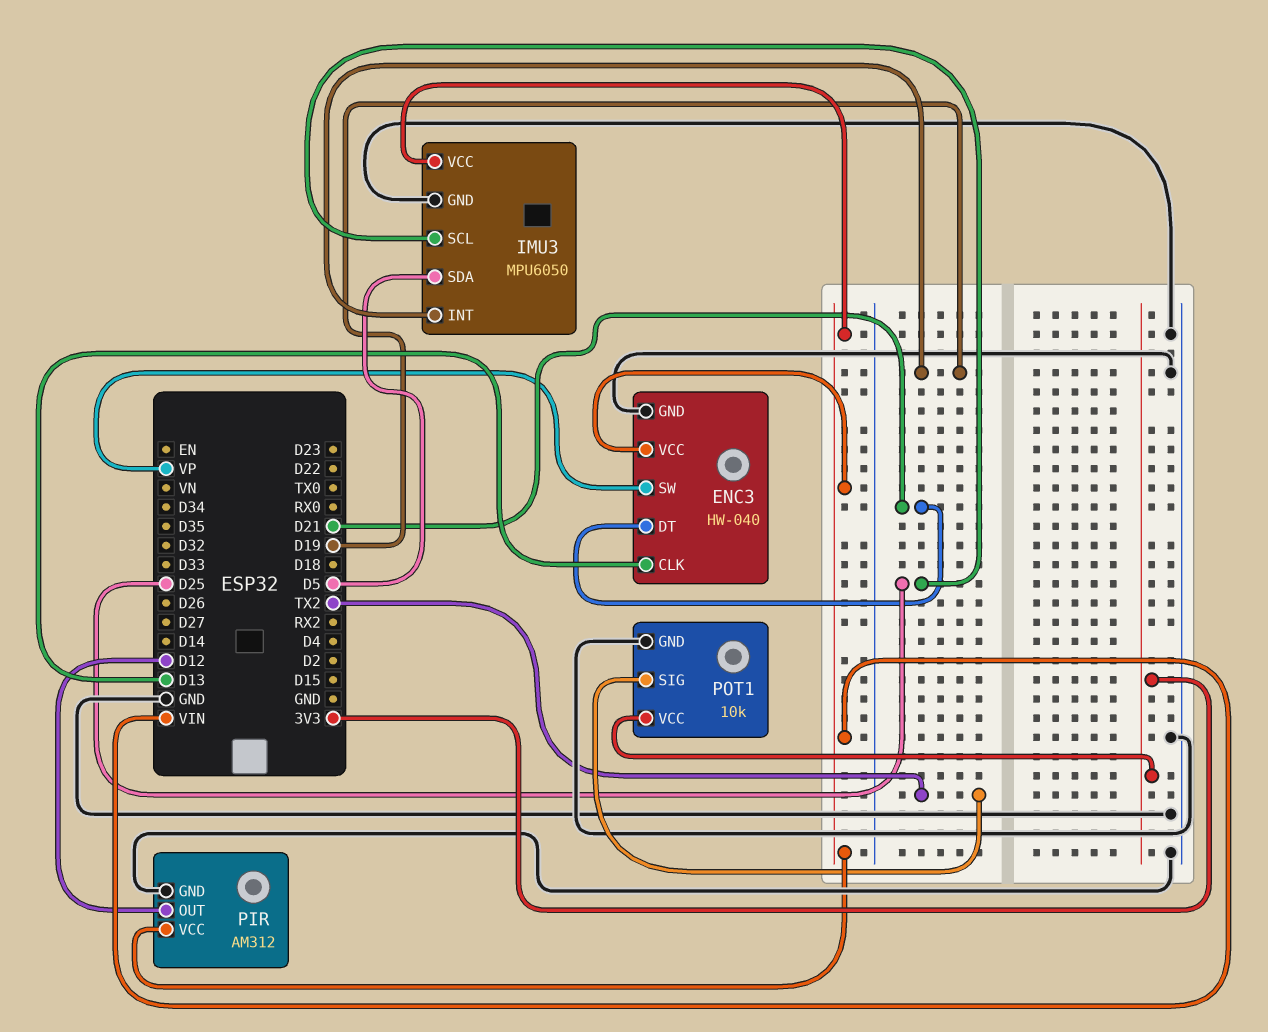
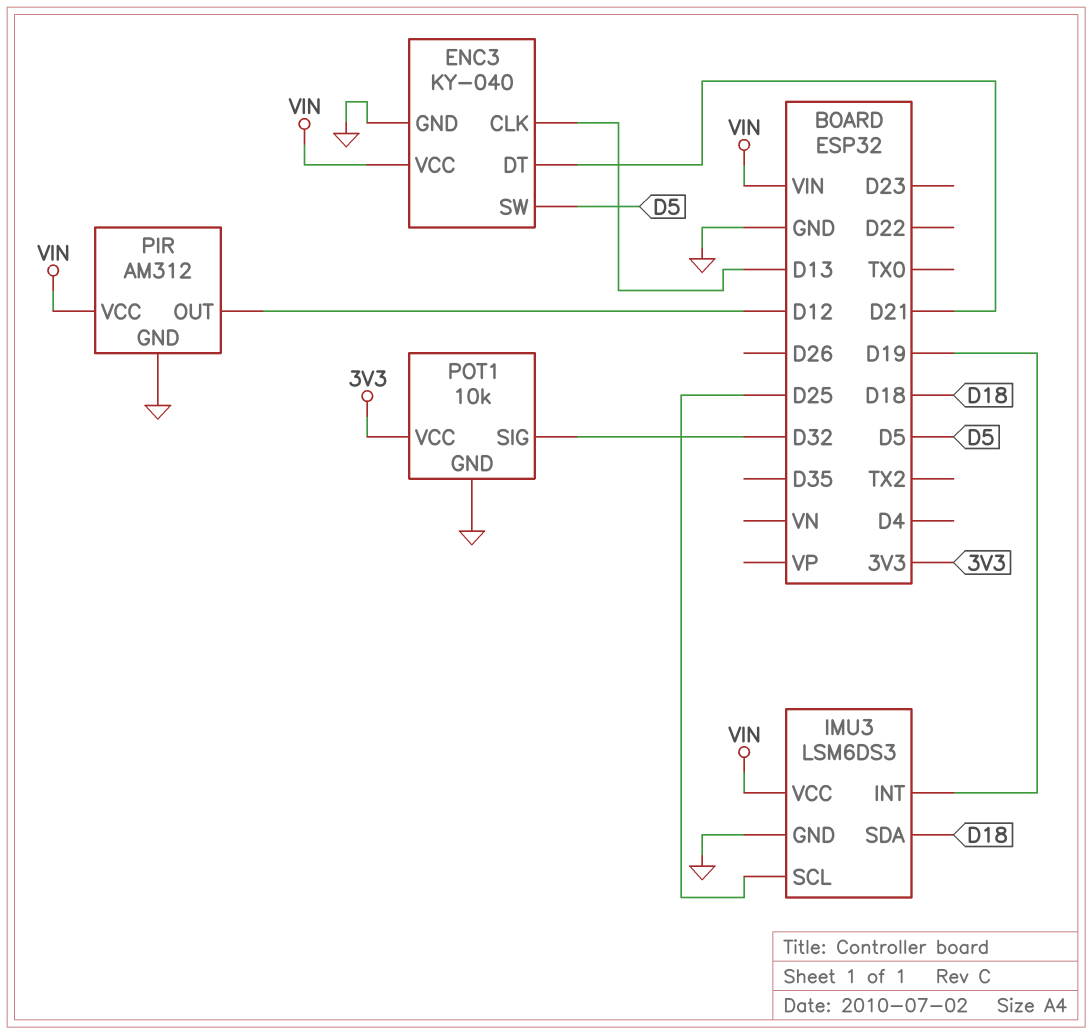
ENC3: HW-040 -> KY-040
ENC3 pin SW: VP -> D5
IMU3: MPU6050 -> LSM6DS3
IMU3 pin SDA: D5 -> D18
POT1 pin SIG: TX2 -> D32

